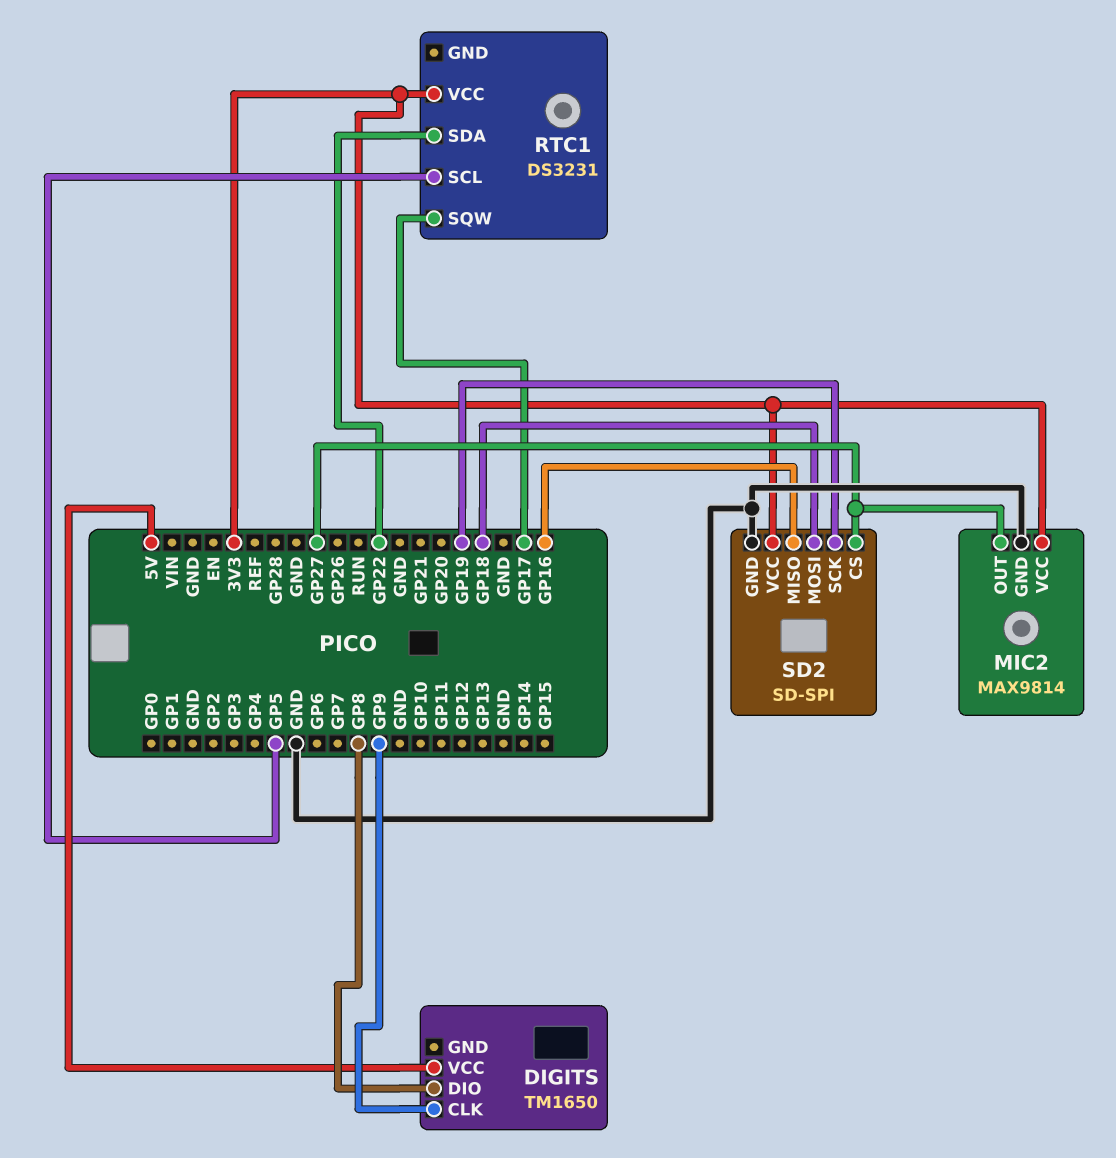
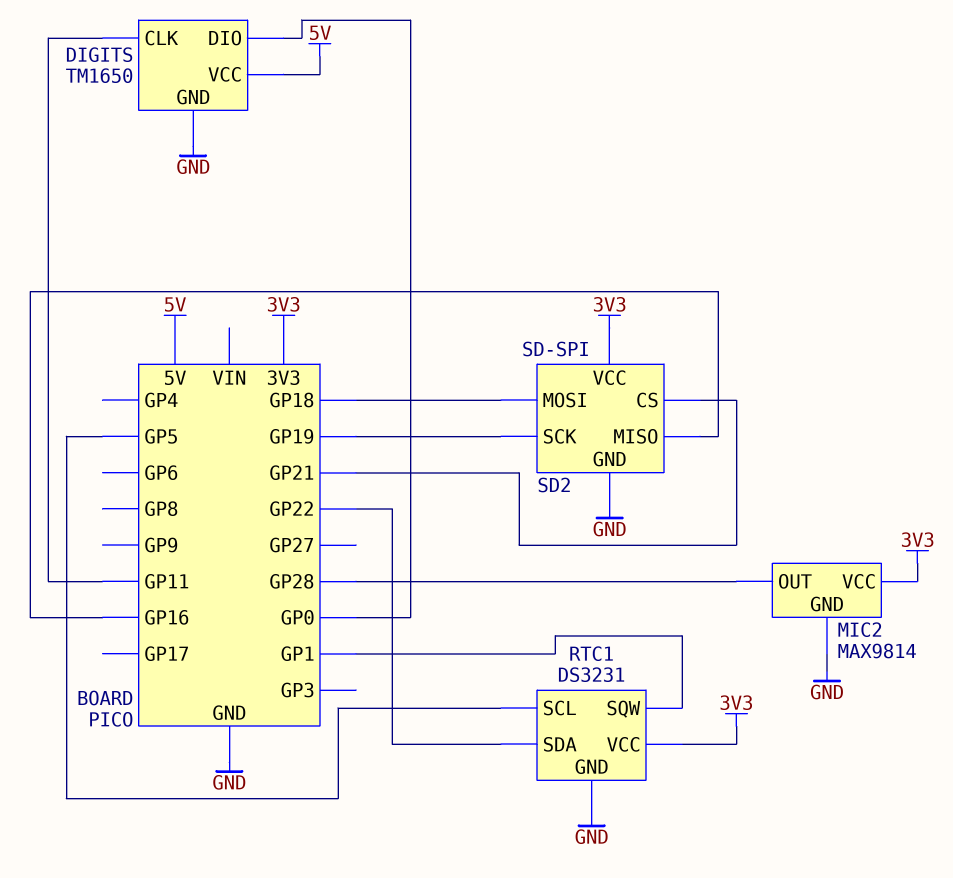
DIGITS pin CLK: GP9 -> GP11
DIGITS pin DIO: GP8 -> GP0
DIGITS pin GND: none -> GND
MIC2 pin OUT: GP27 -> GP28
RTC1 pin GND: none -> GND
RTC1 pin SQW: GP17 -> GP1
SD2 pin CS: GP27 -> GP21

